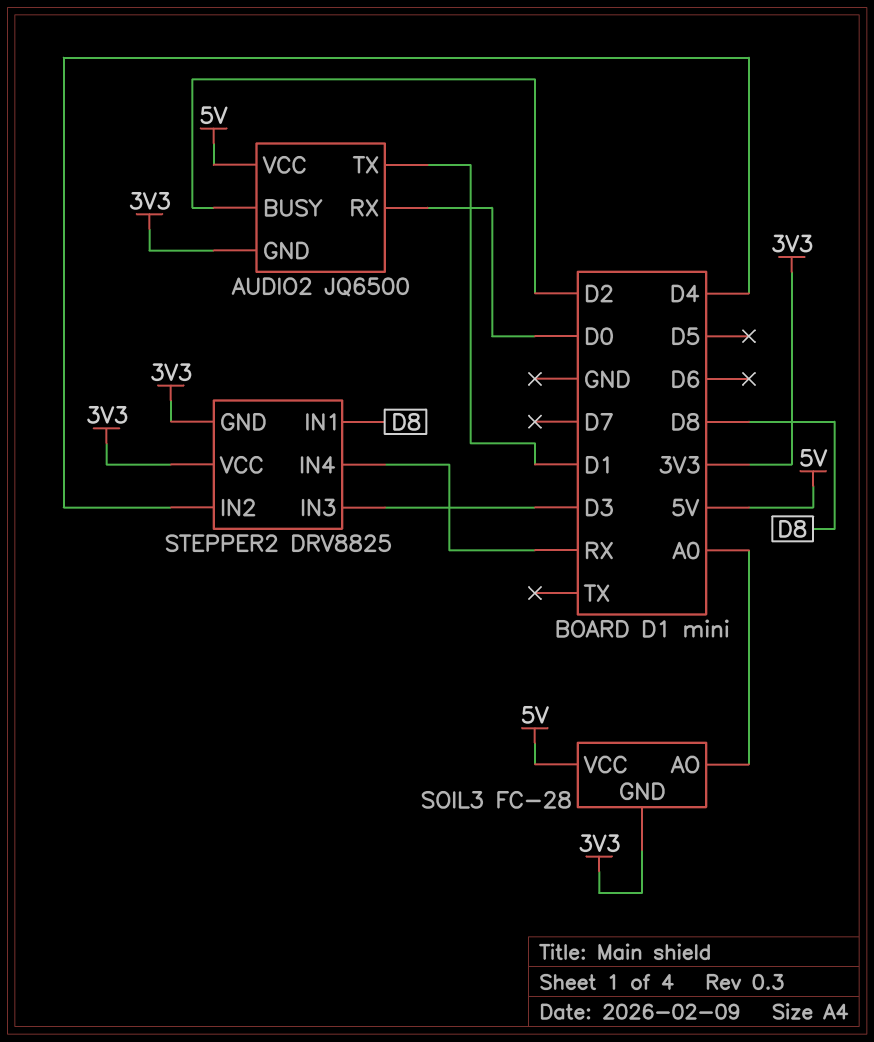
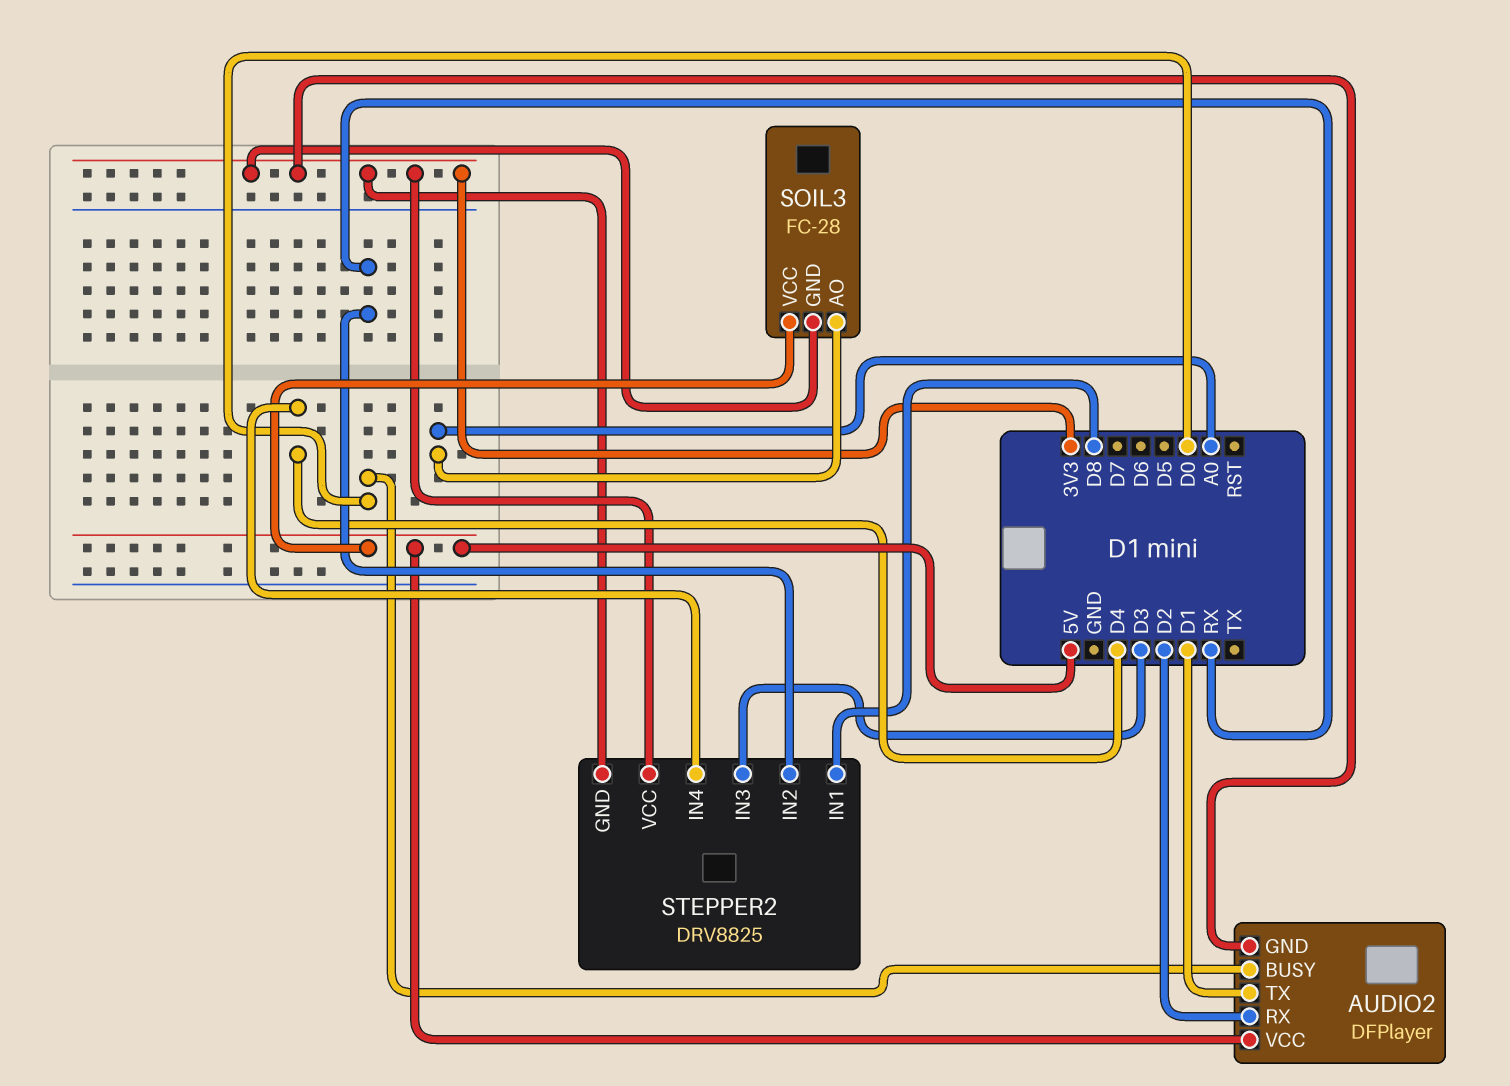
AUDIO2: JQ6500 -> DFPlayer
AUDIO2 pin BUSY: D2 -> D0
AUDIO2 pin RX: D0 -> D2
STEPPER2 pin IN2: D4 -> RX
STEPPER2 pin IN4: RX -> D4

